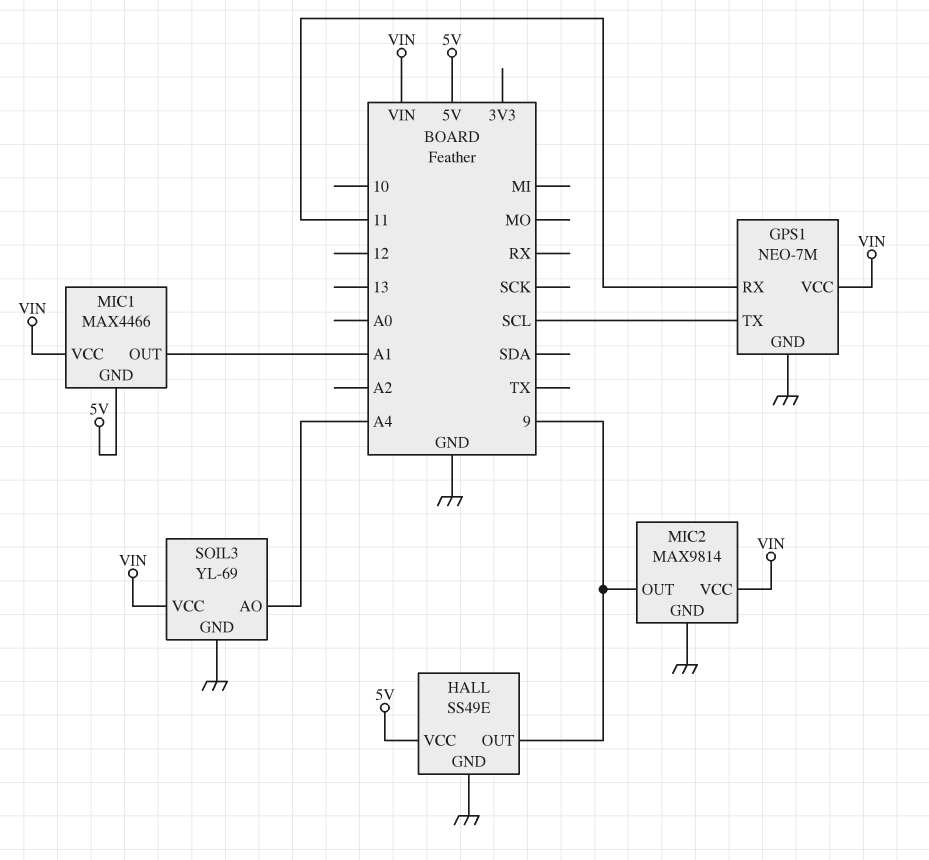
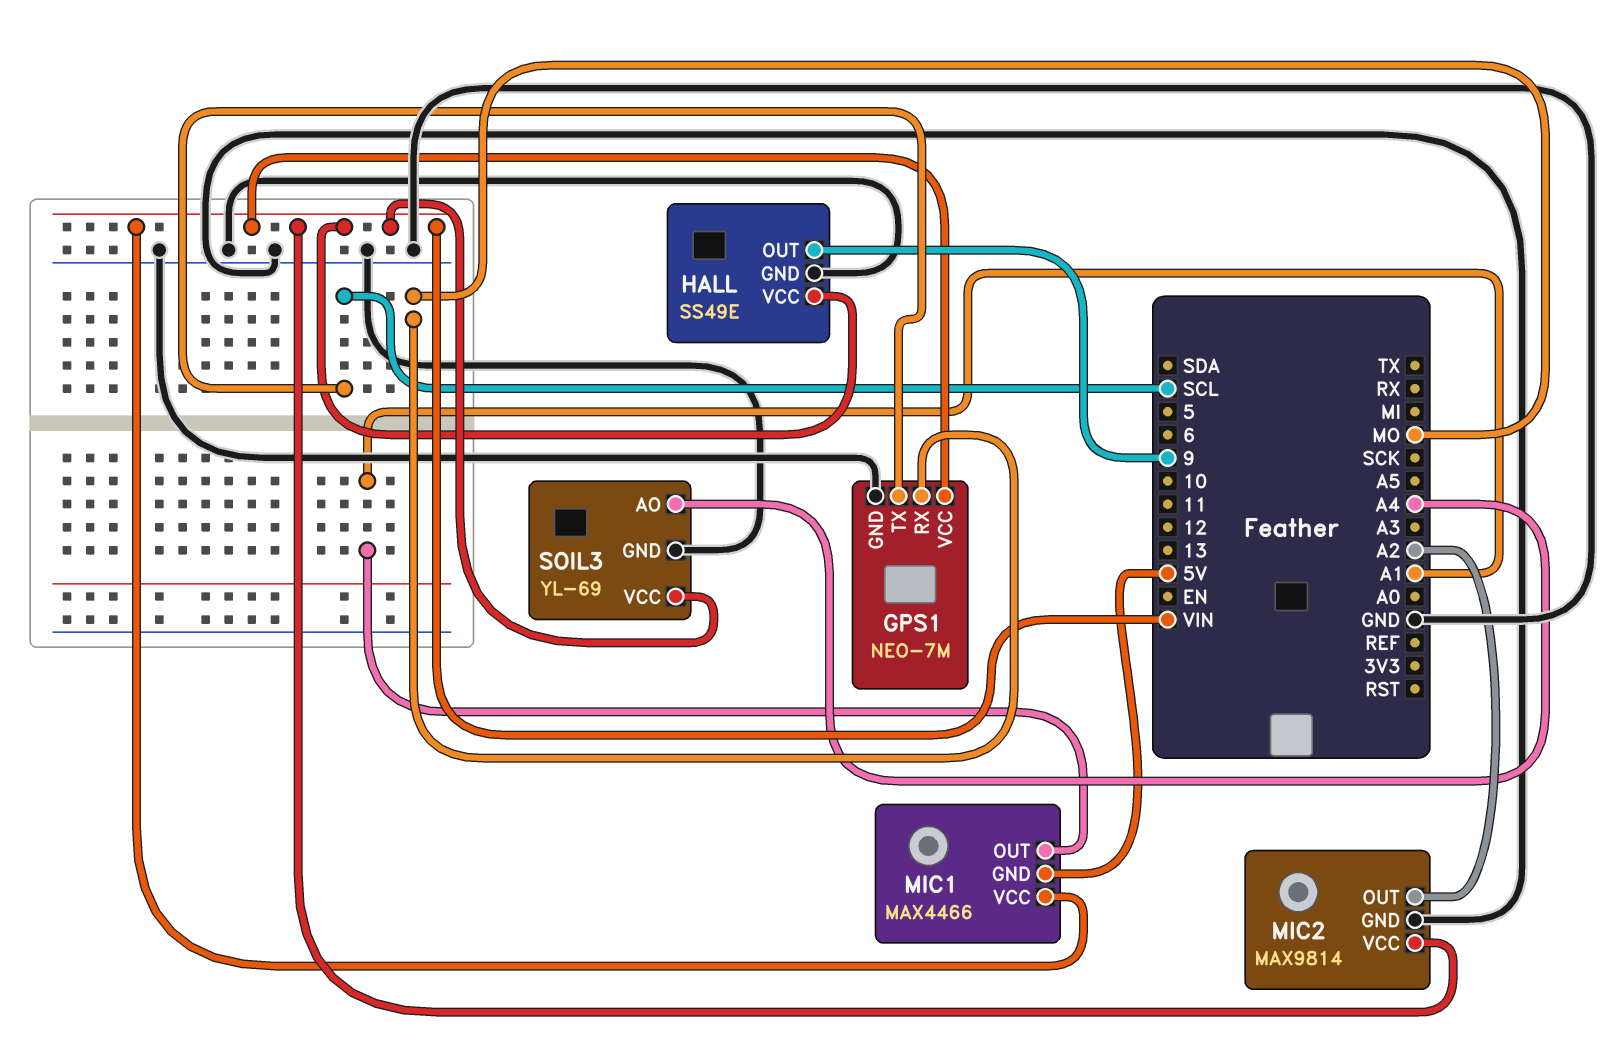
GPS1 pin RX: 11 -> MO
HALL pin VCC: 5V -> VIN
MIC2 pin OUT: 9 -> A2

